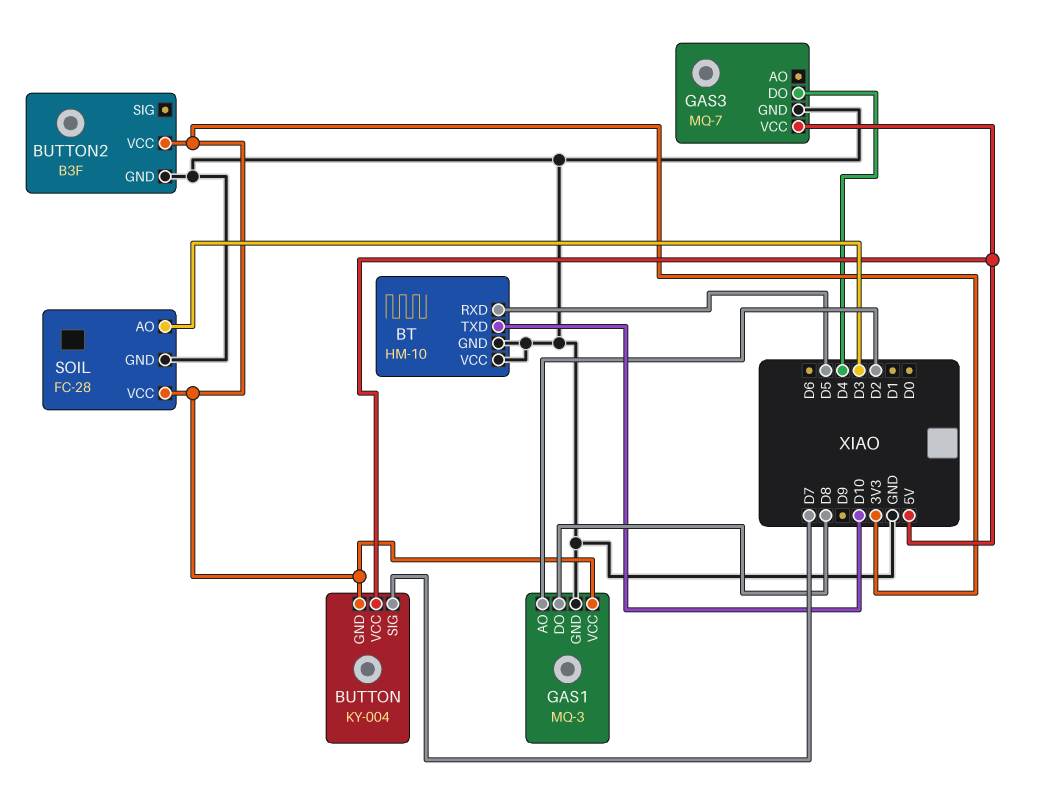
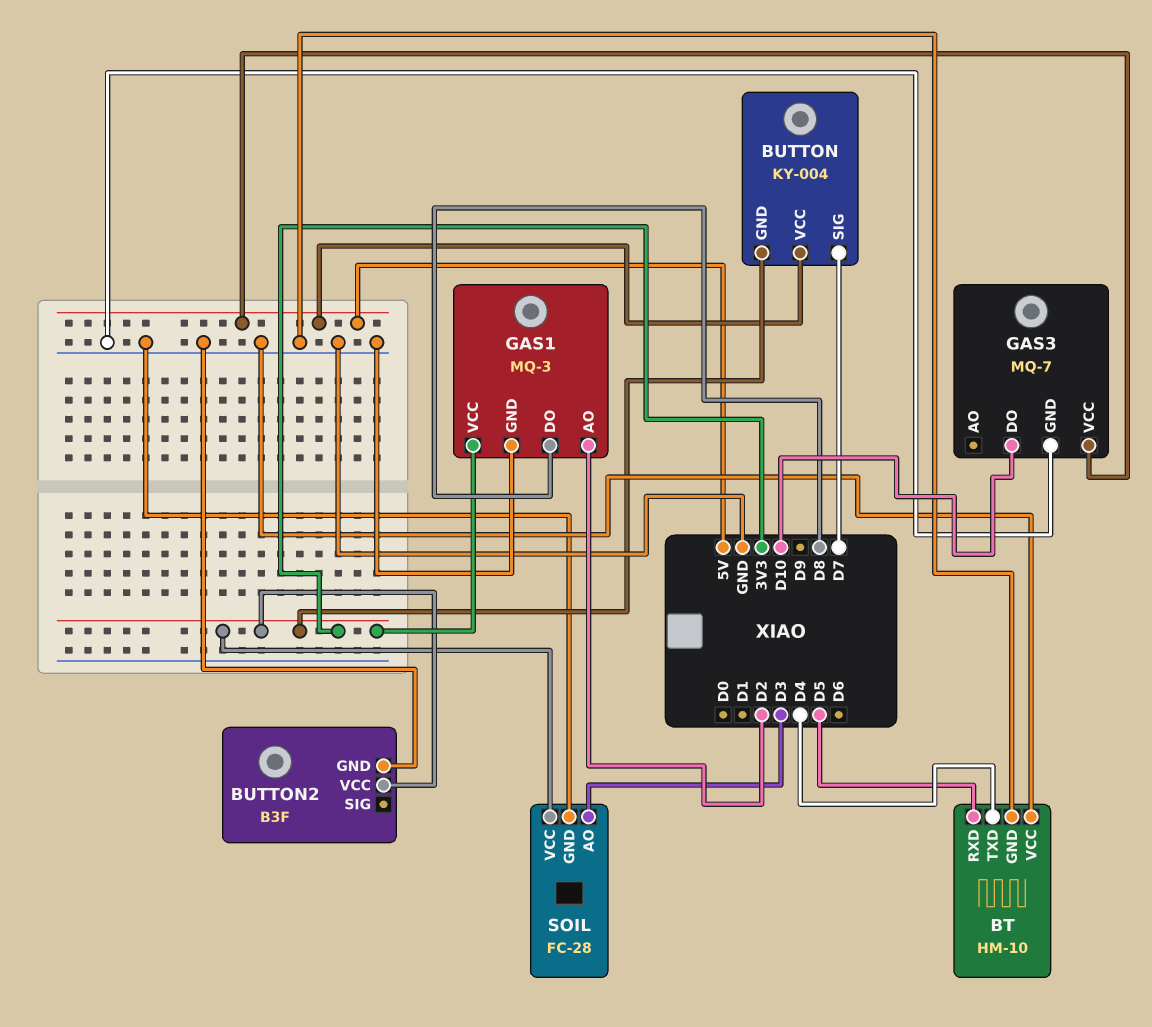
BT pin TXD: D10 -> D4
GAS3 pin DO: D4 -> D10

